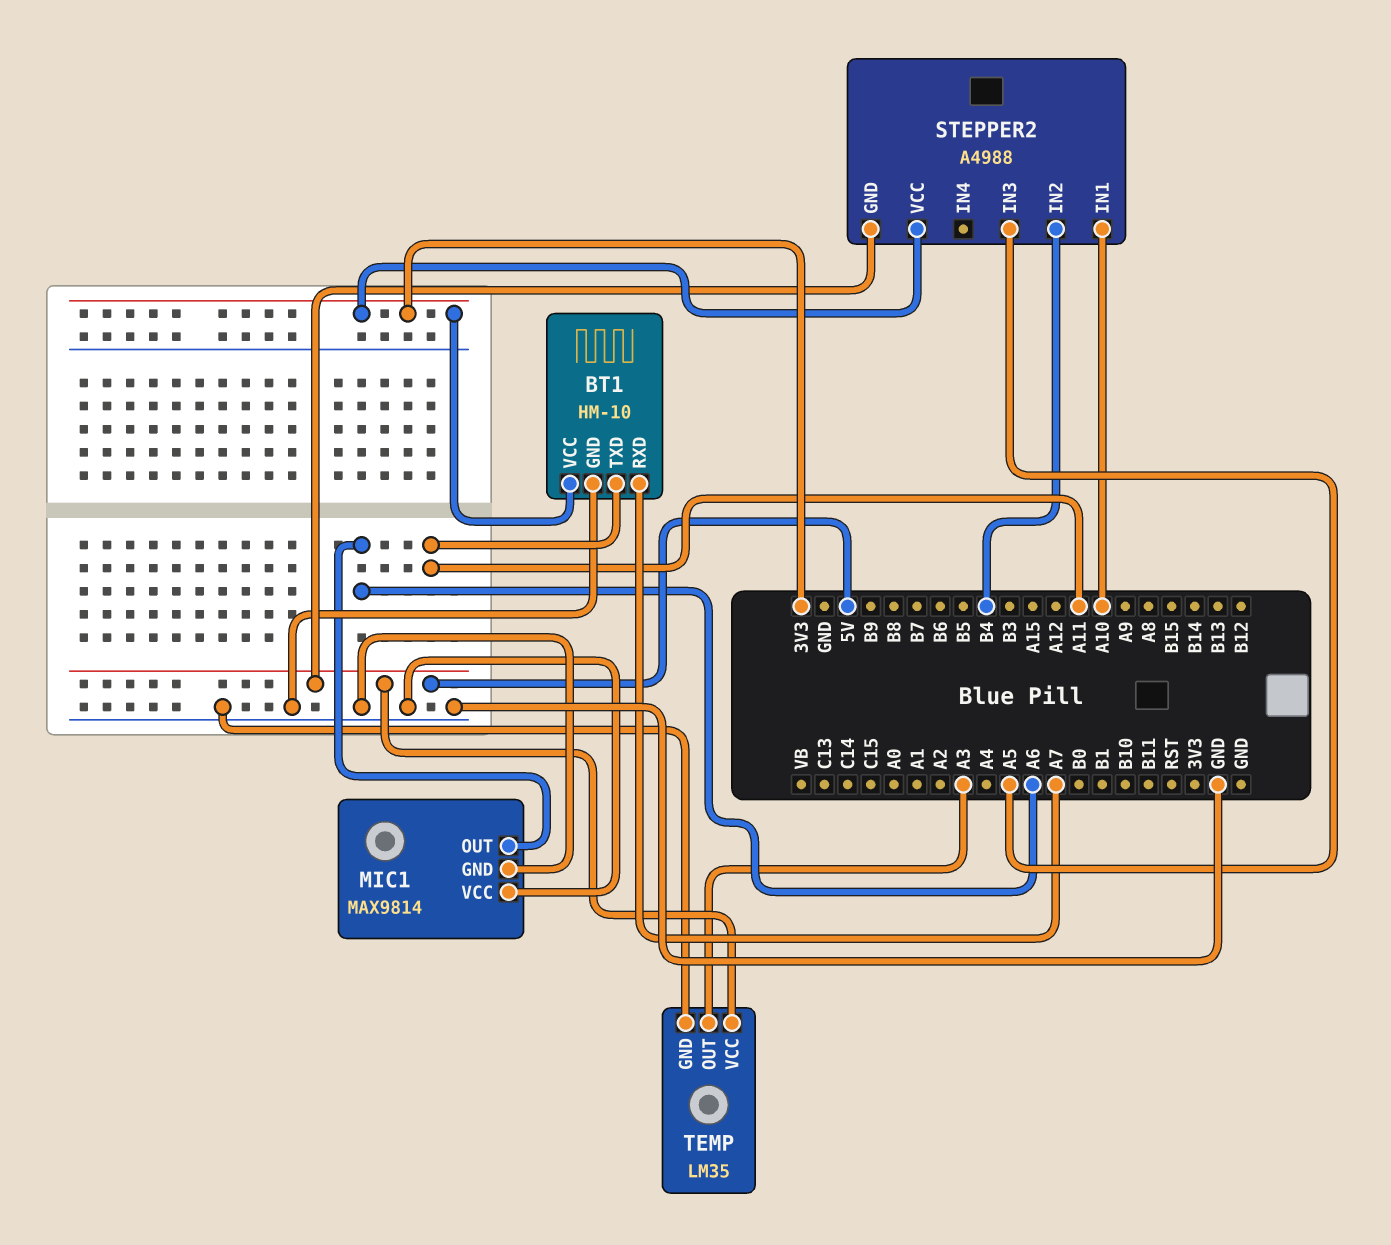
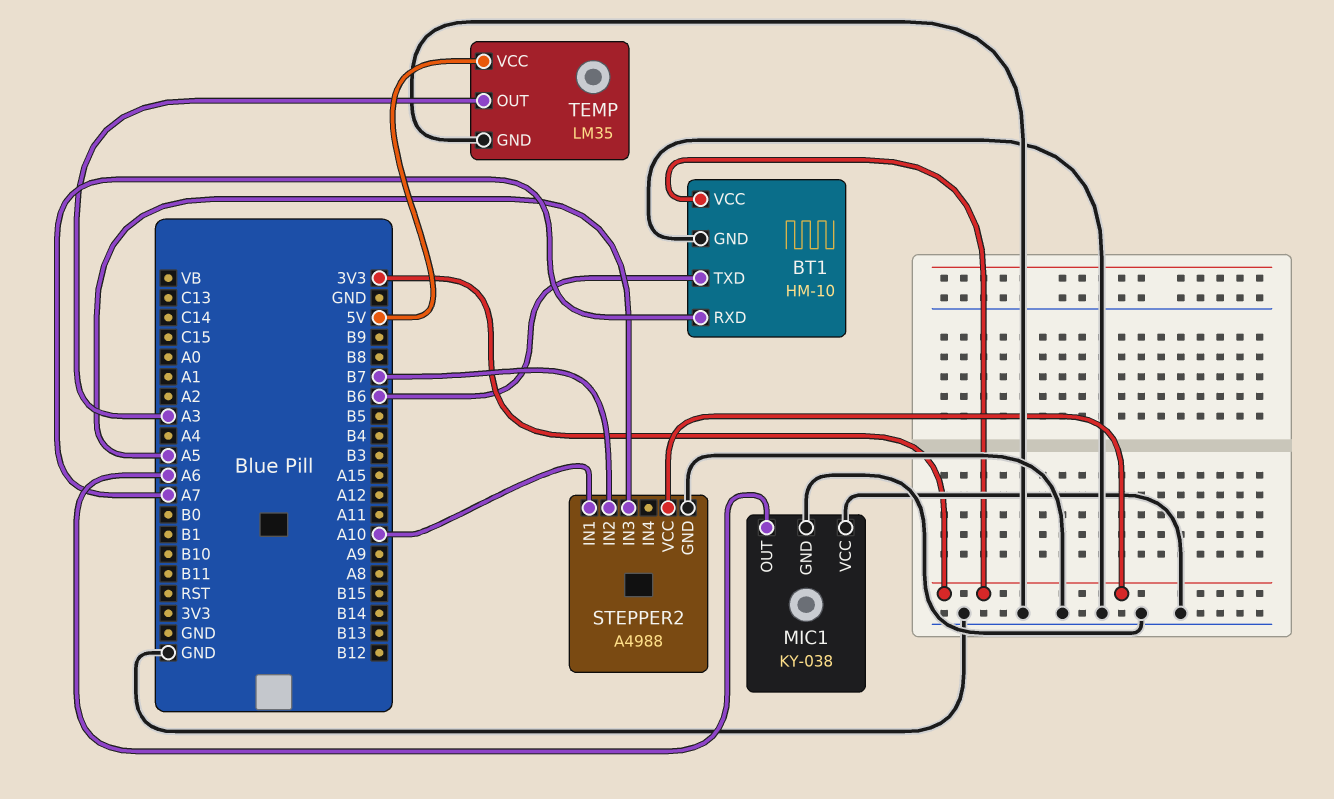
BT1 pin TXD: A11 -> B6
MIC1: MAX9814 -> KY-038
STEPPER2 pin GND: 5V -> GND
STEPPER2 pin IN2: B4 -> B7

